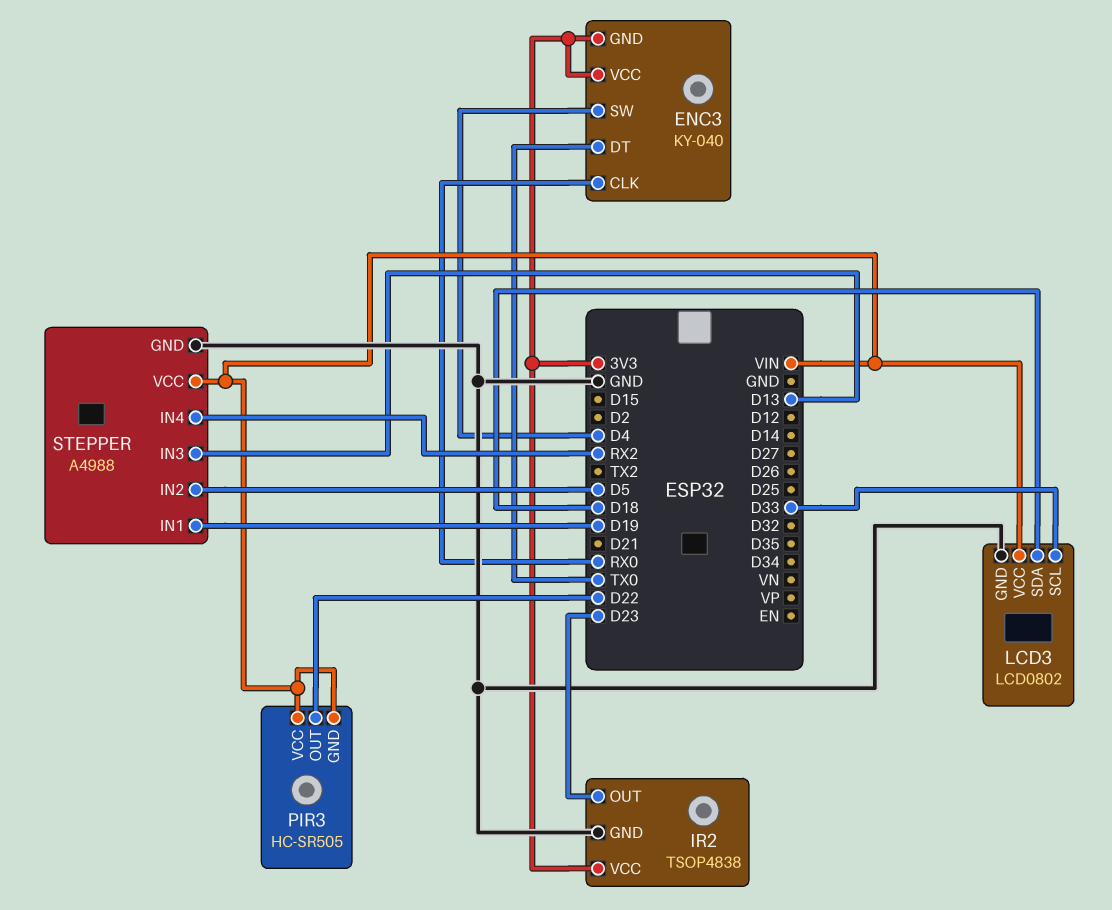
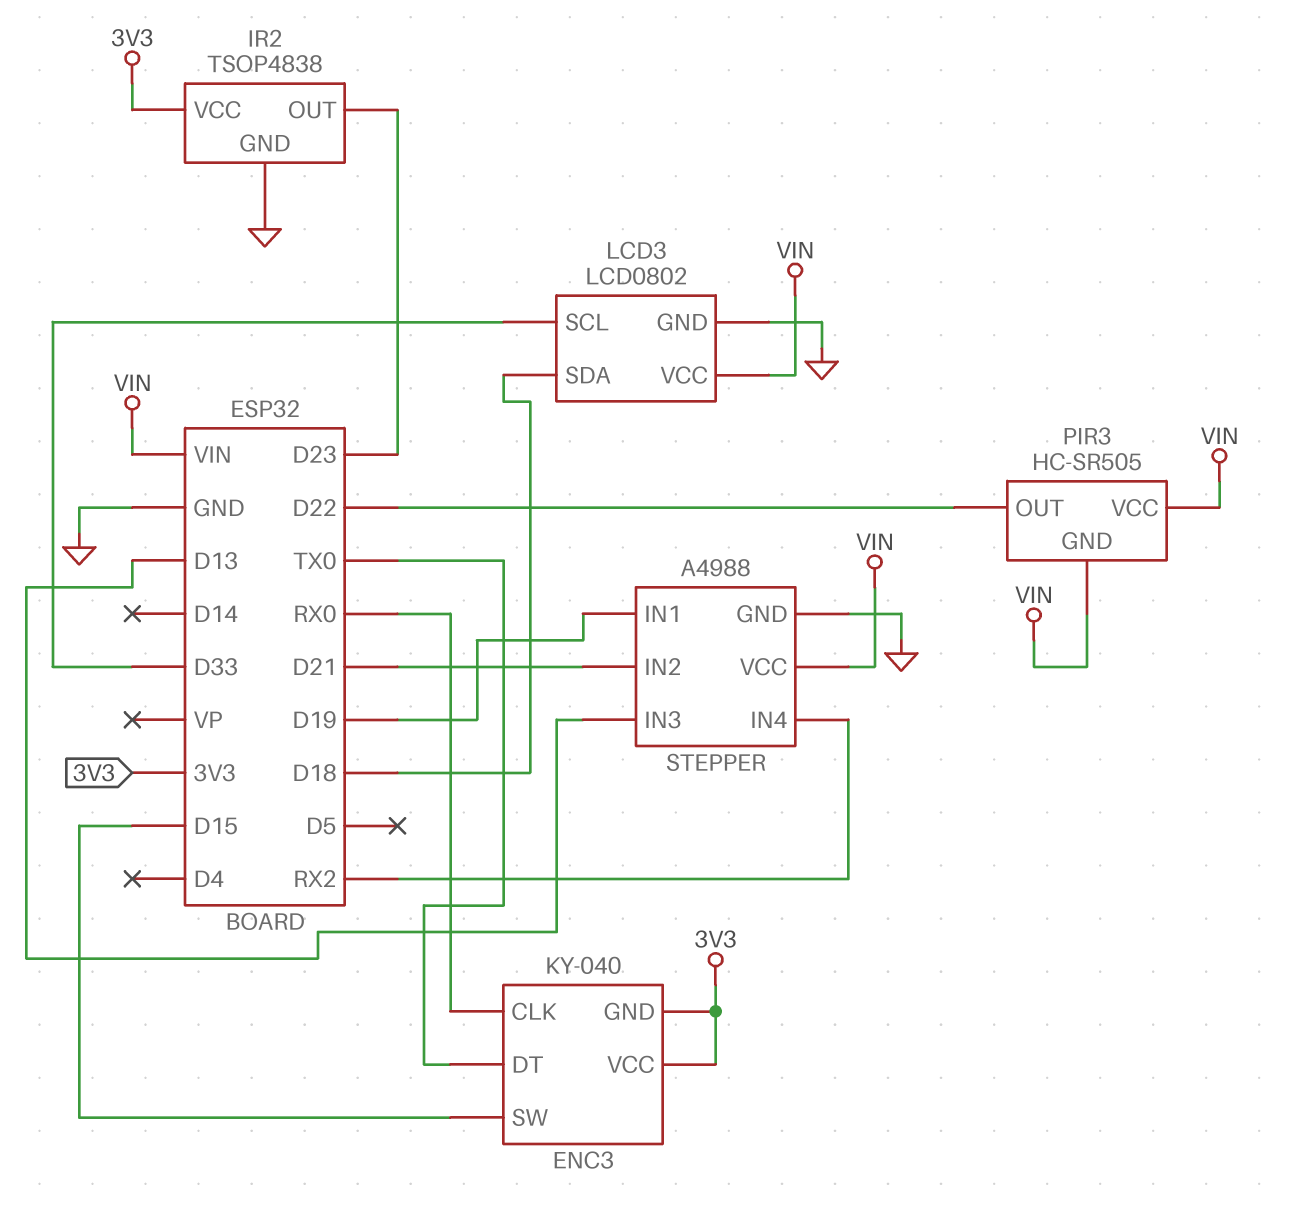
ENC3 pin SW: D4 -> D15
STEPPER pin IN2: D5 -> D21

